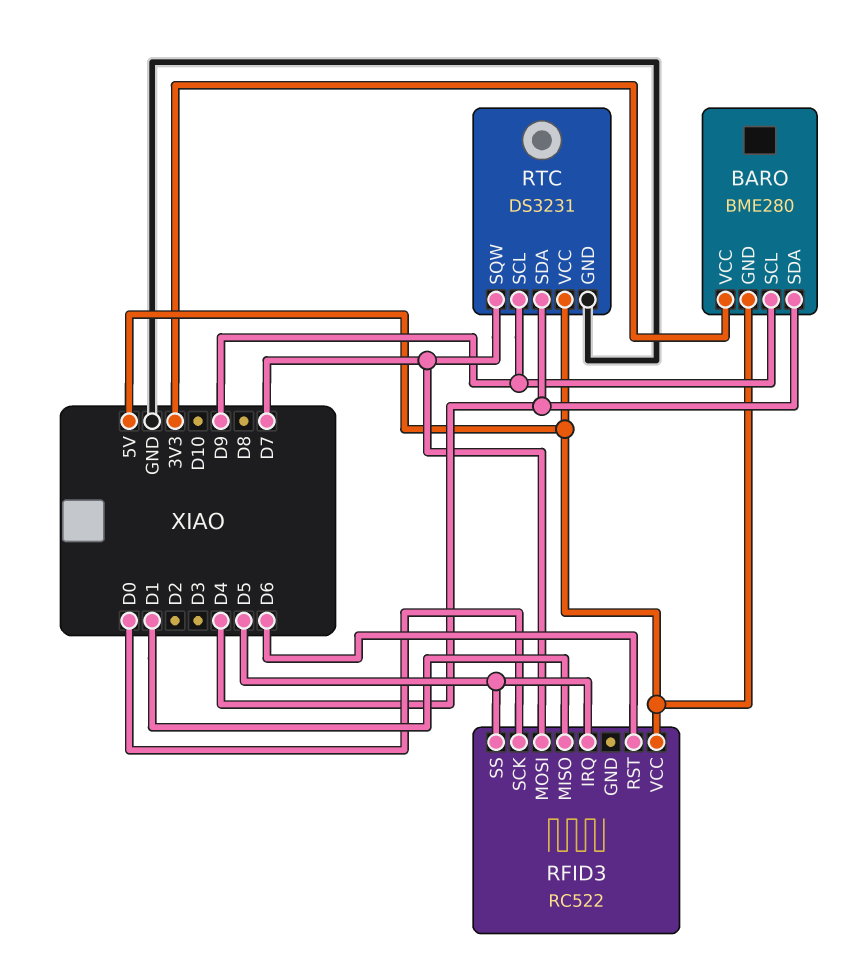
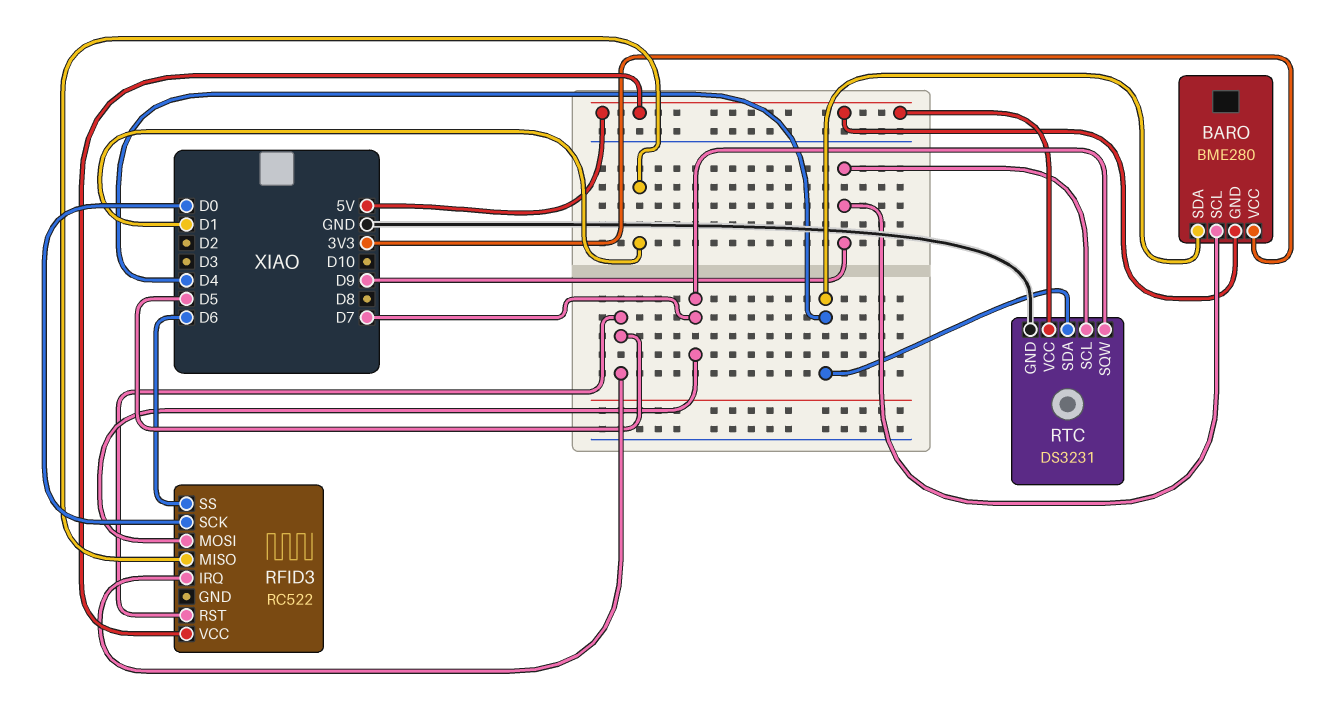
RFID3 pin RST: D6 -> D5
RFID3 pin SS: D5 -> D6

